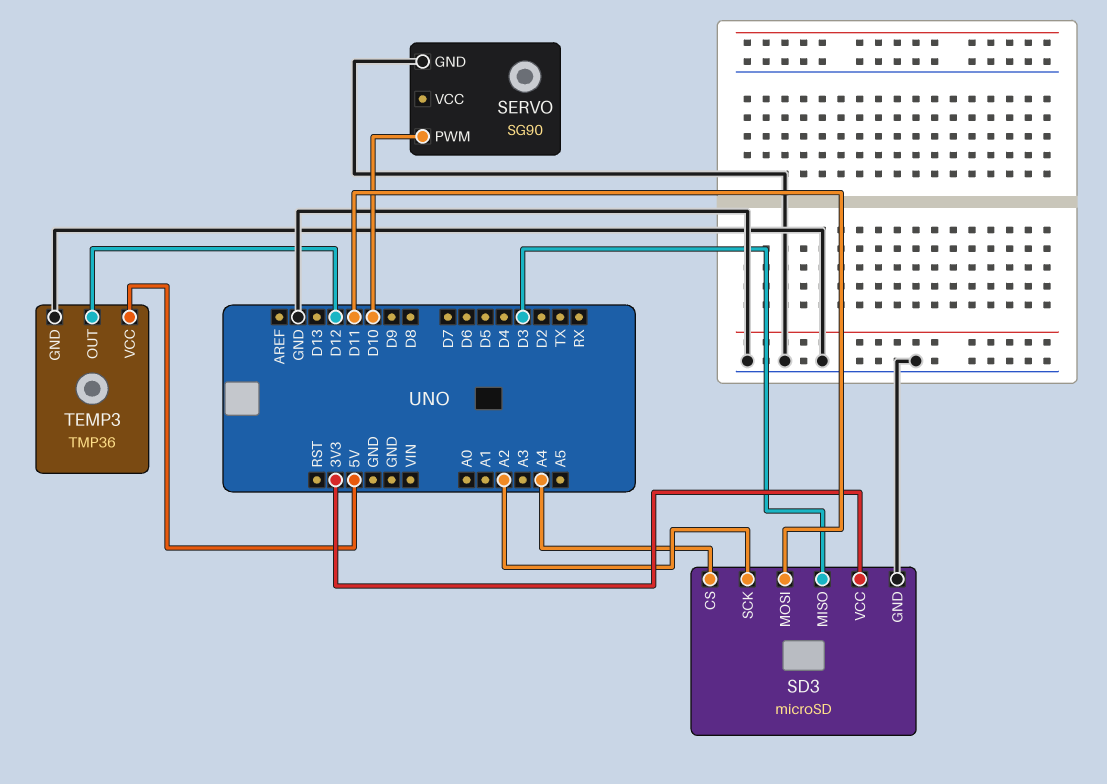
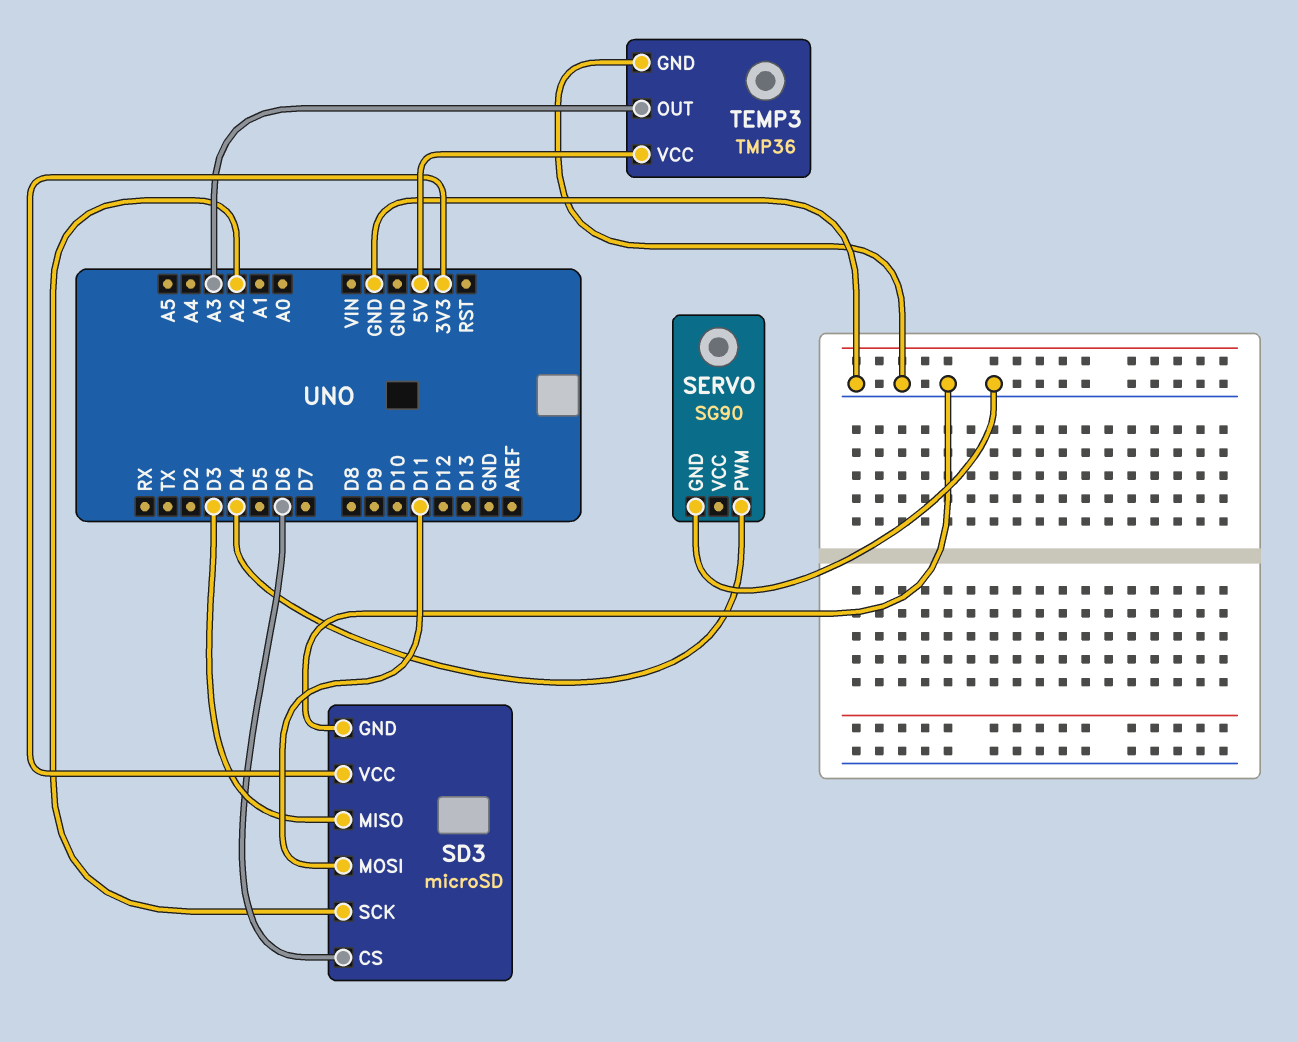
SD3 pin CS: A4 -> D6
SERVO pin PWM: D10 -> D4
TEMP3 pin OUT: D12 -> A3

